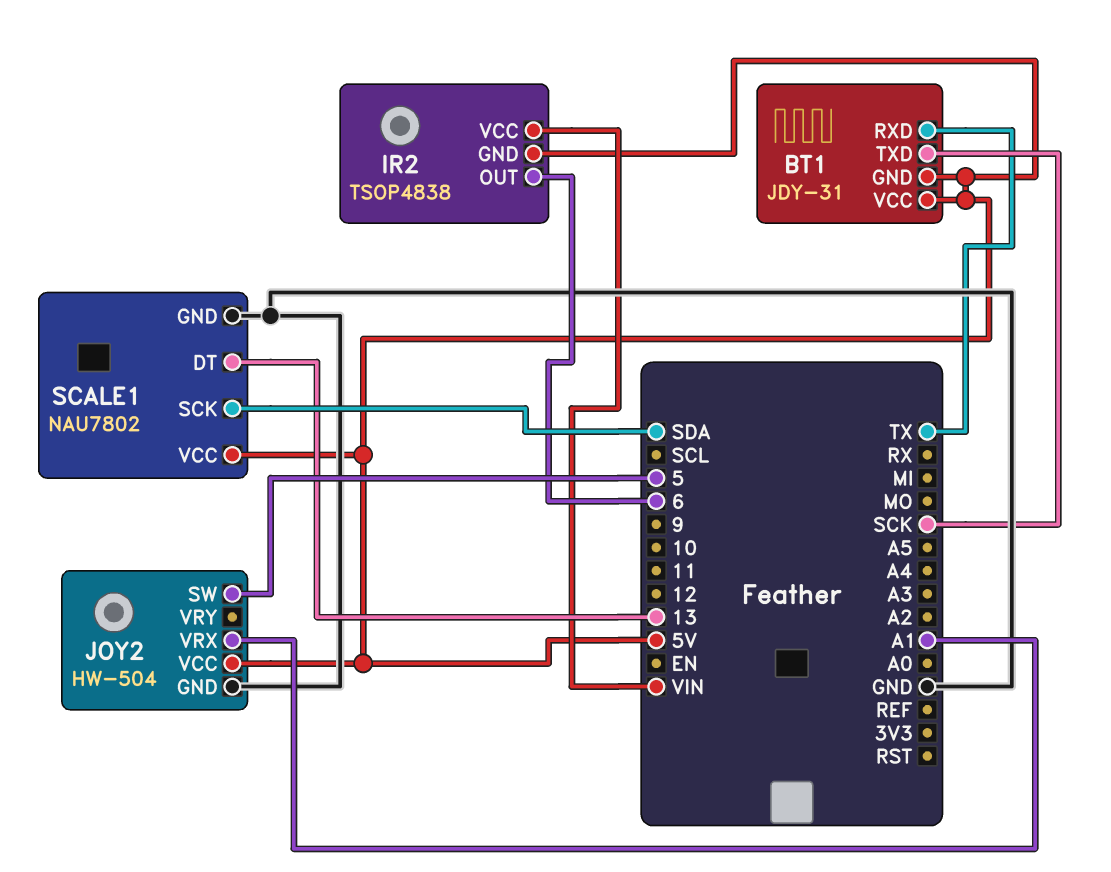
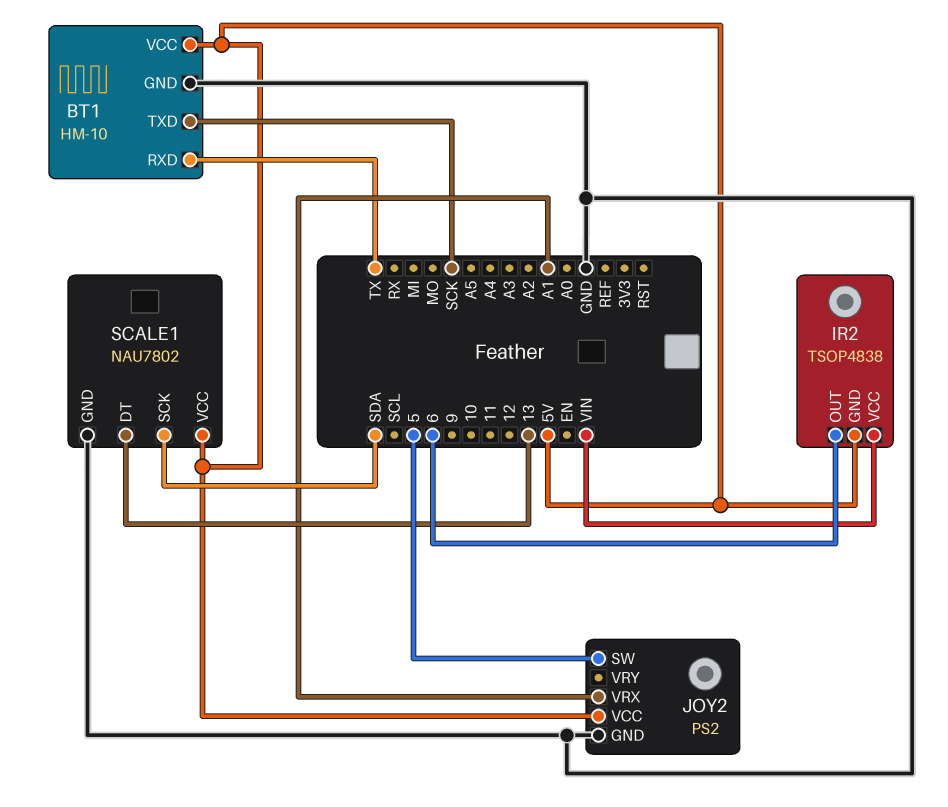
BT1: JDY-31 -> HM-10
BT1 pin GND: 5V -> GND
JOY2: HW-504 -> PS2

